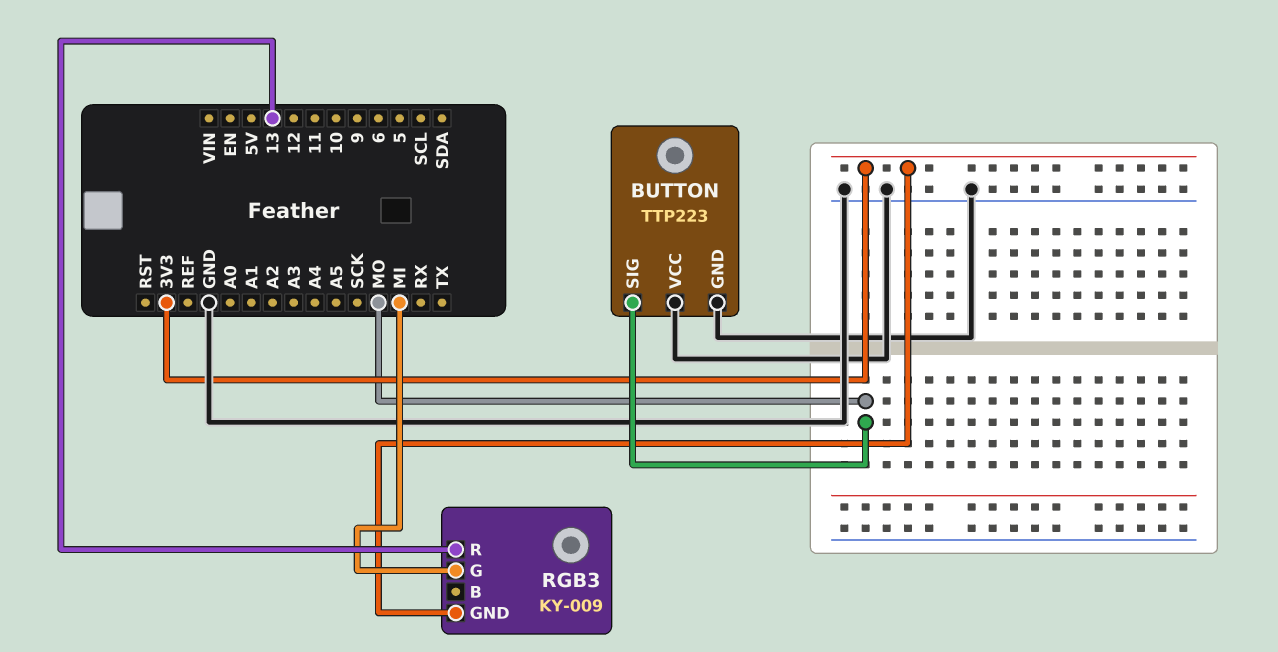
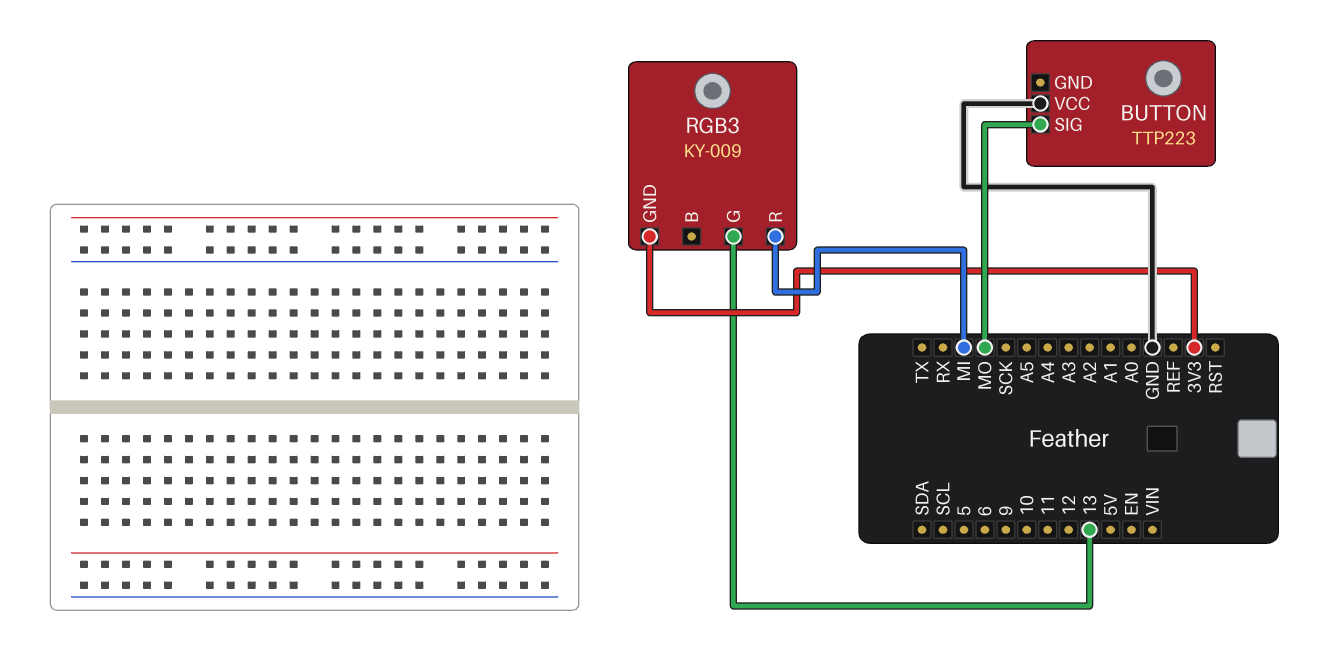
BUTTON pin GND: GND -> none
RGB3 pin G: MI -> 13
RGB3 pin R: 13 -> MI

